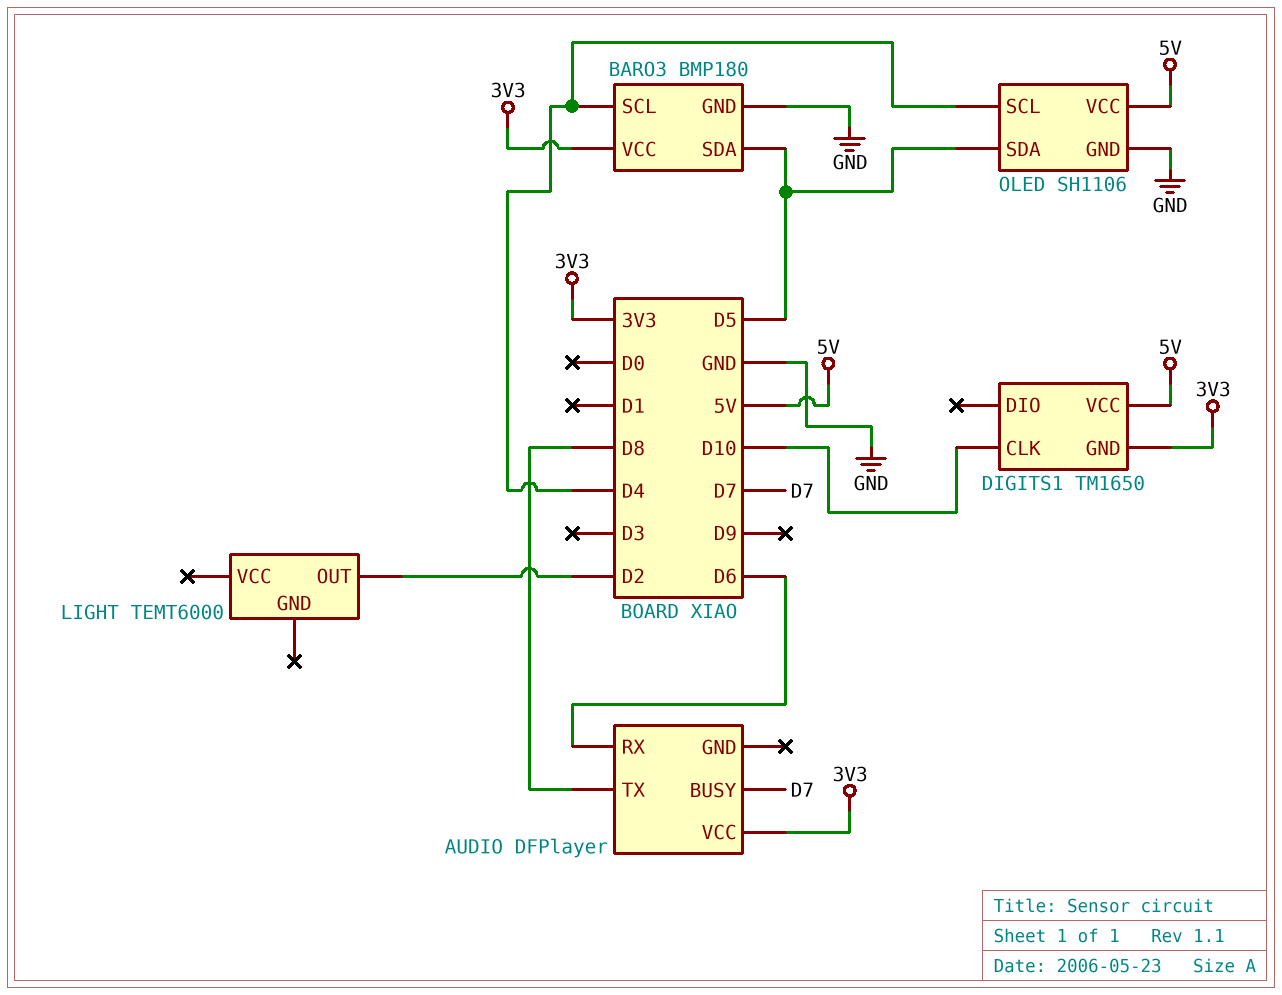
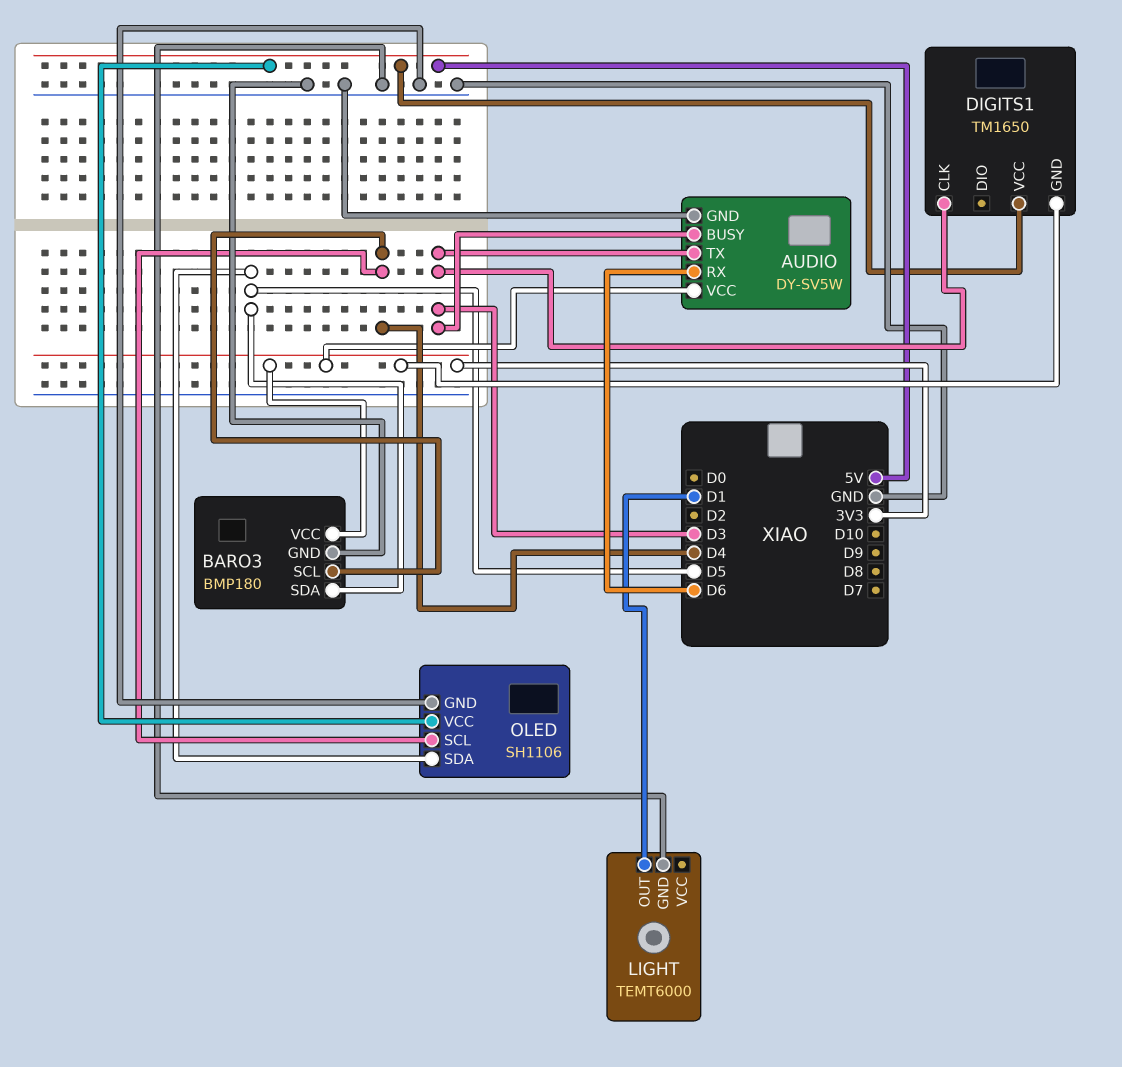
AUDIO: DFPlayer -> DY-SV5W
AUDIO pin BUSY: D7 -> D3
AUDIO pin GND: none -> GND
AUDIO pin TX: D8 -> D3
DIGITS1 pin CLK: D10 -> D3
LIGHT pin GND: none -> GND
LIGHT pin OUT: D2 -> D1

